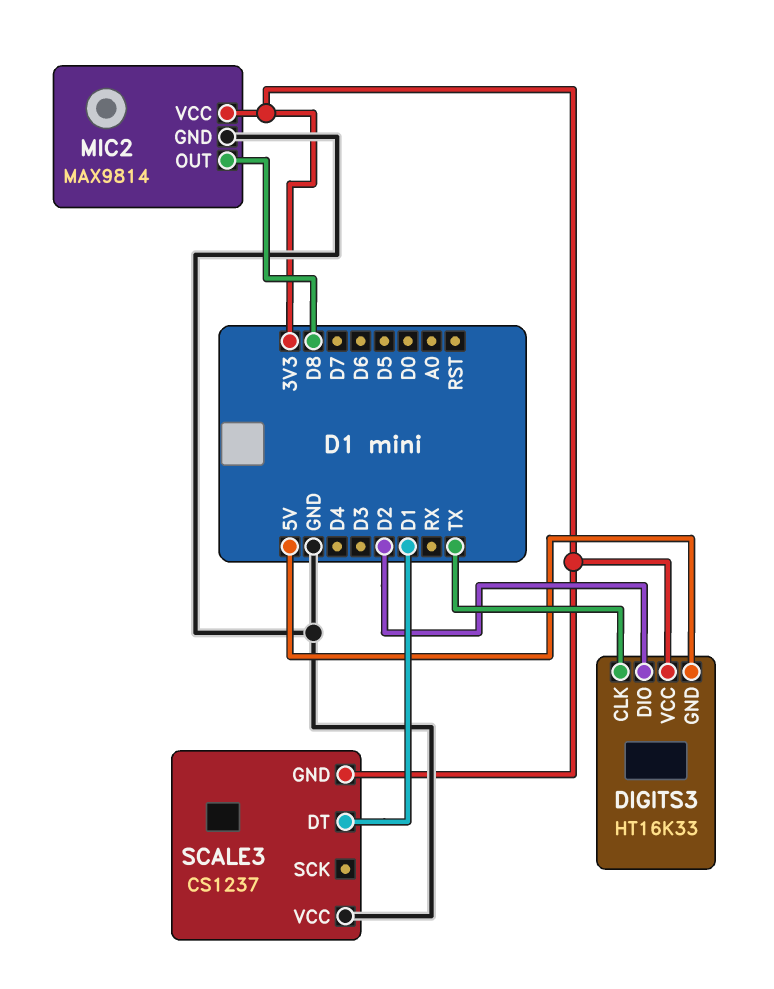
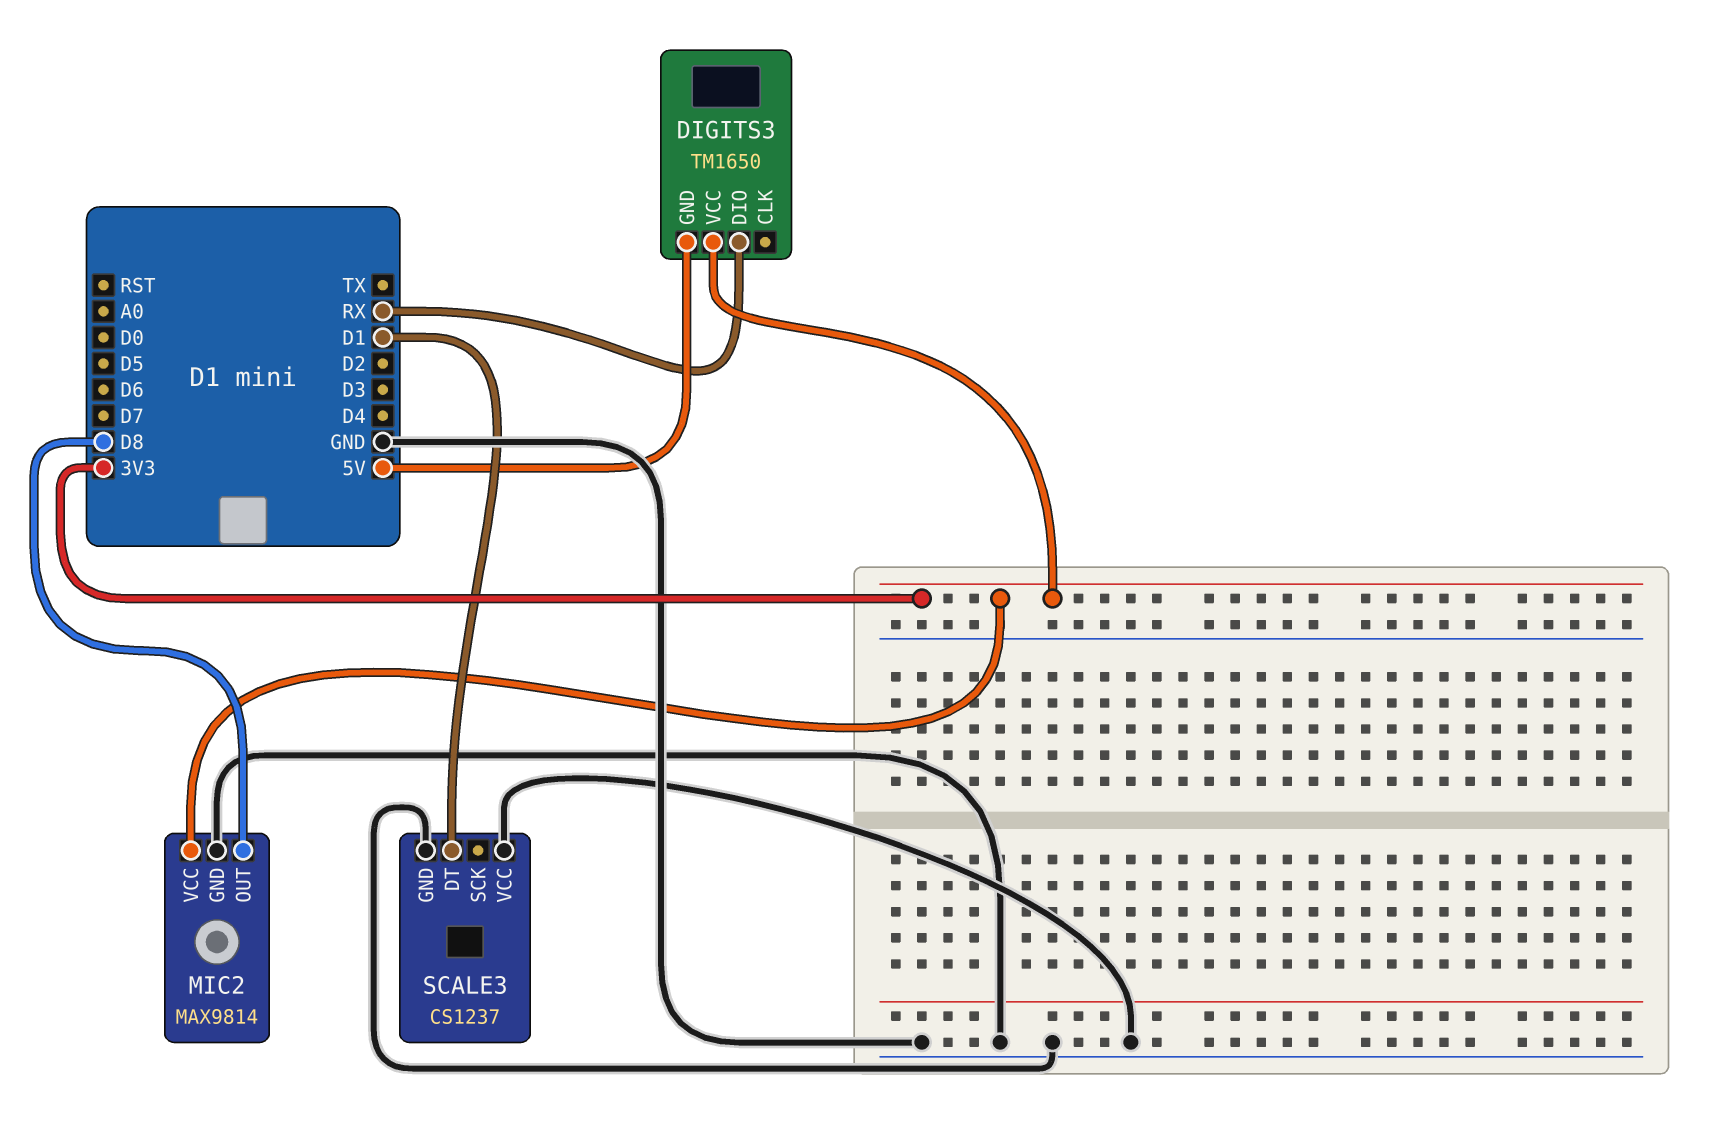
DIGITS3: HT16K33 -> TM1650
DIGITS3 pin CLK: TX -> none
DIGITS3 pin DIO: D2 -> RX
SCALE3 pin GND: 3V3 -> GND

